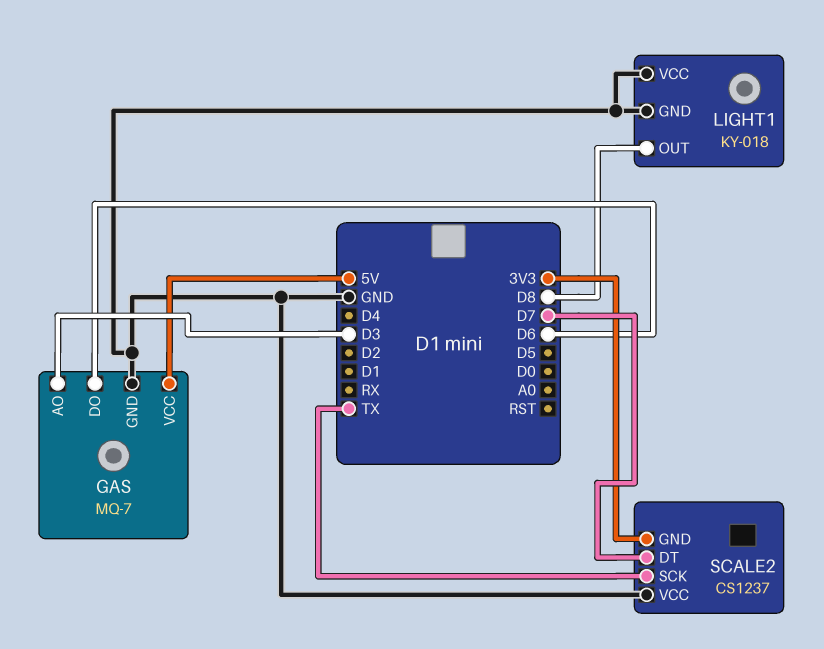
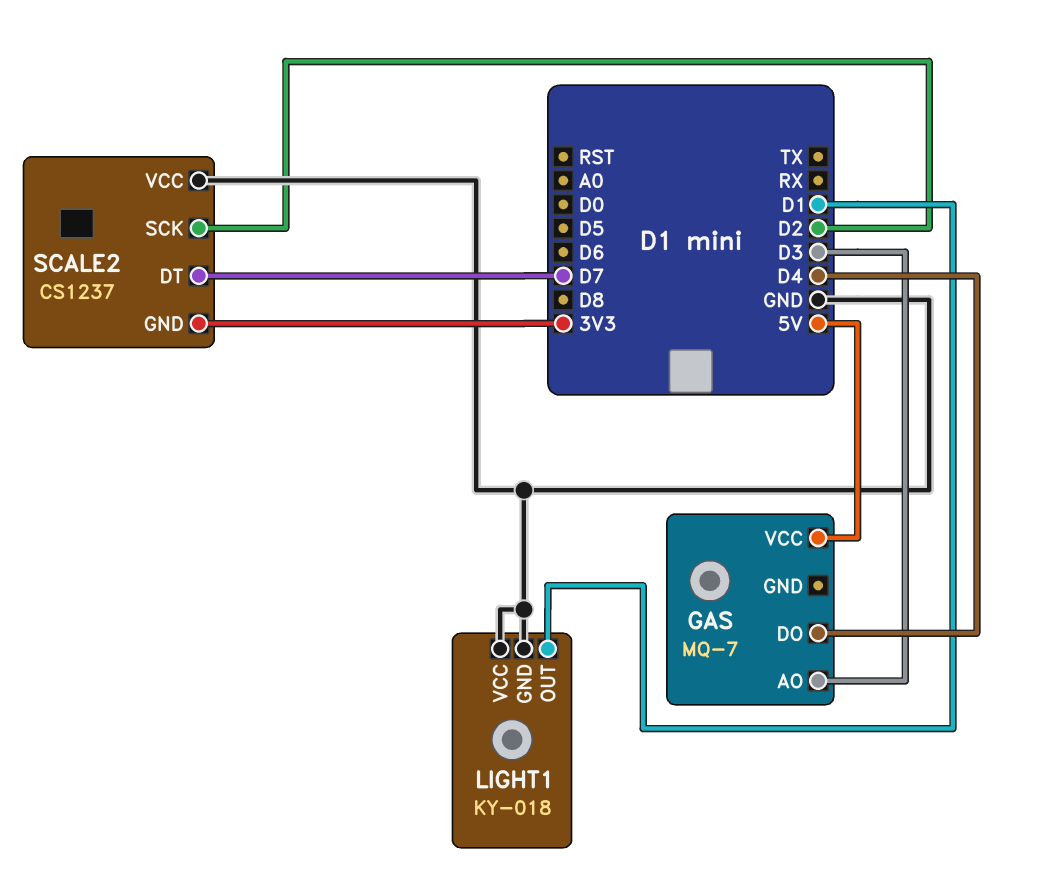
GAS pin DO: D6 -> D4
GAS pin GND: GND -> none
LIGHT1 pin OUT: D8 -> D1
SCALE2 pin SCK: TX -> D2

